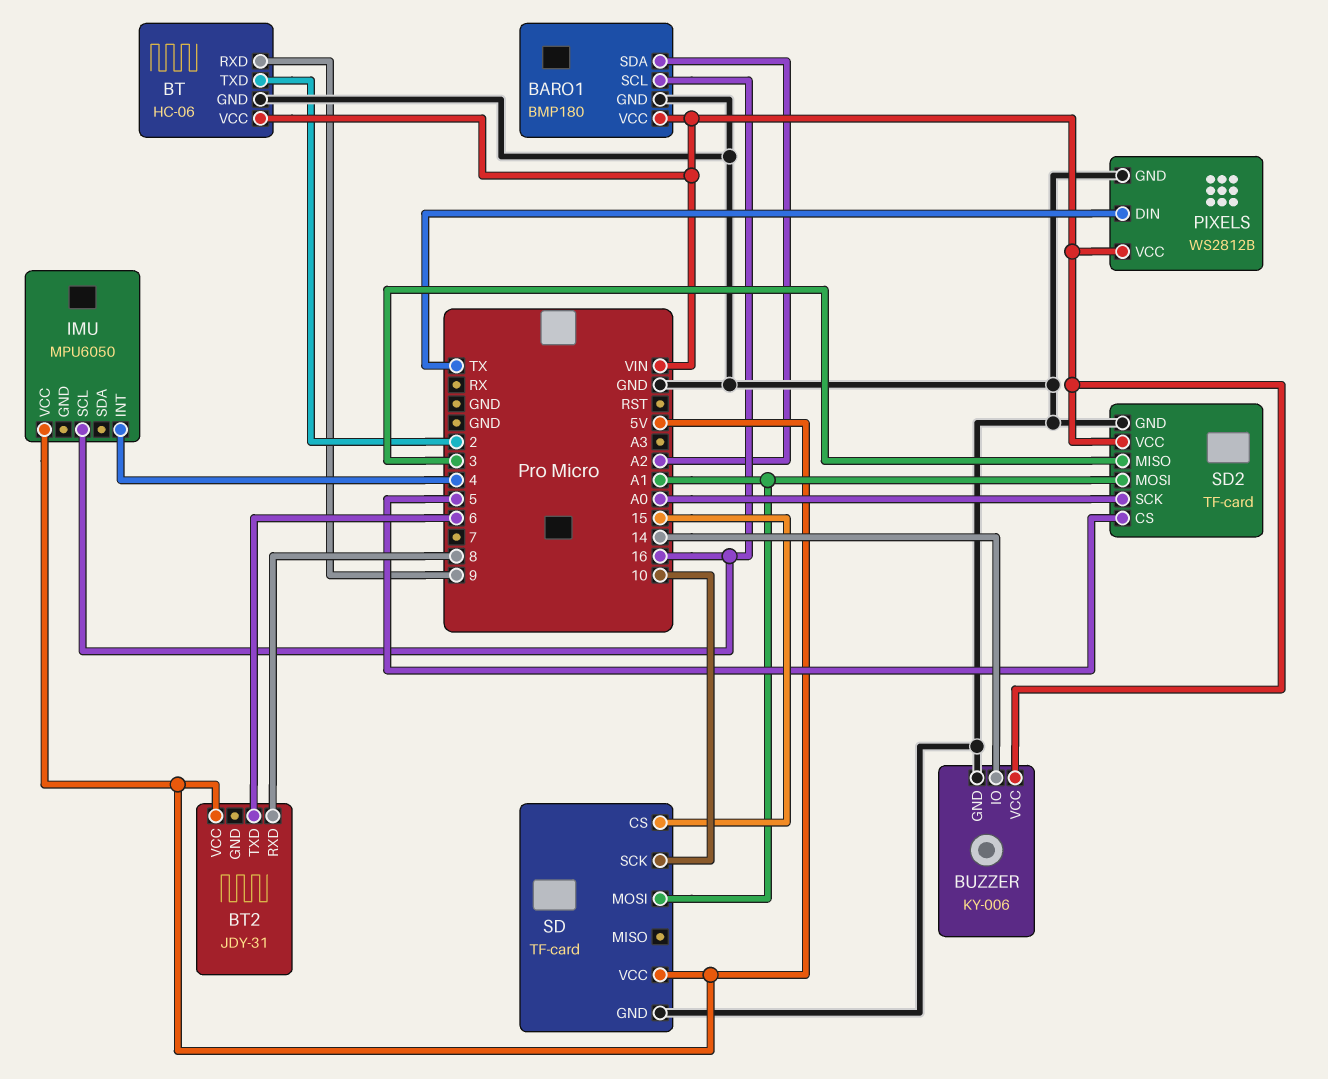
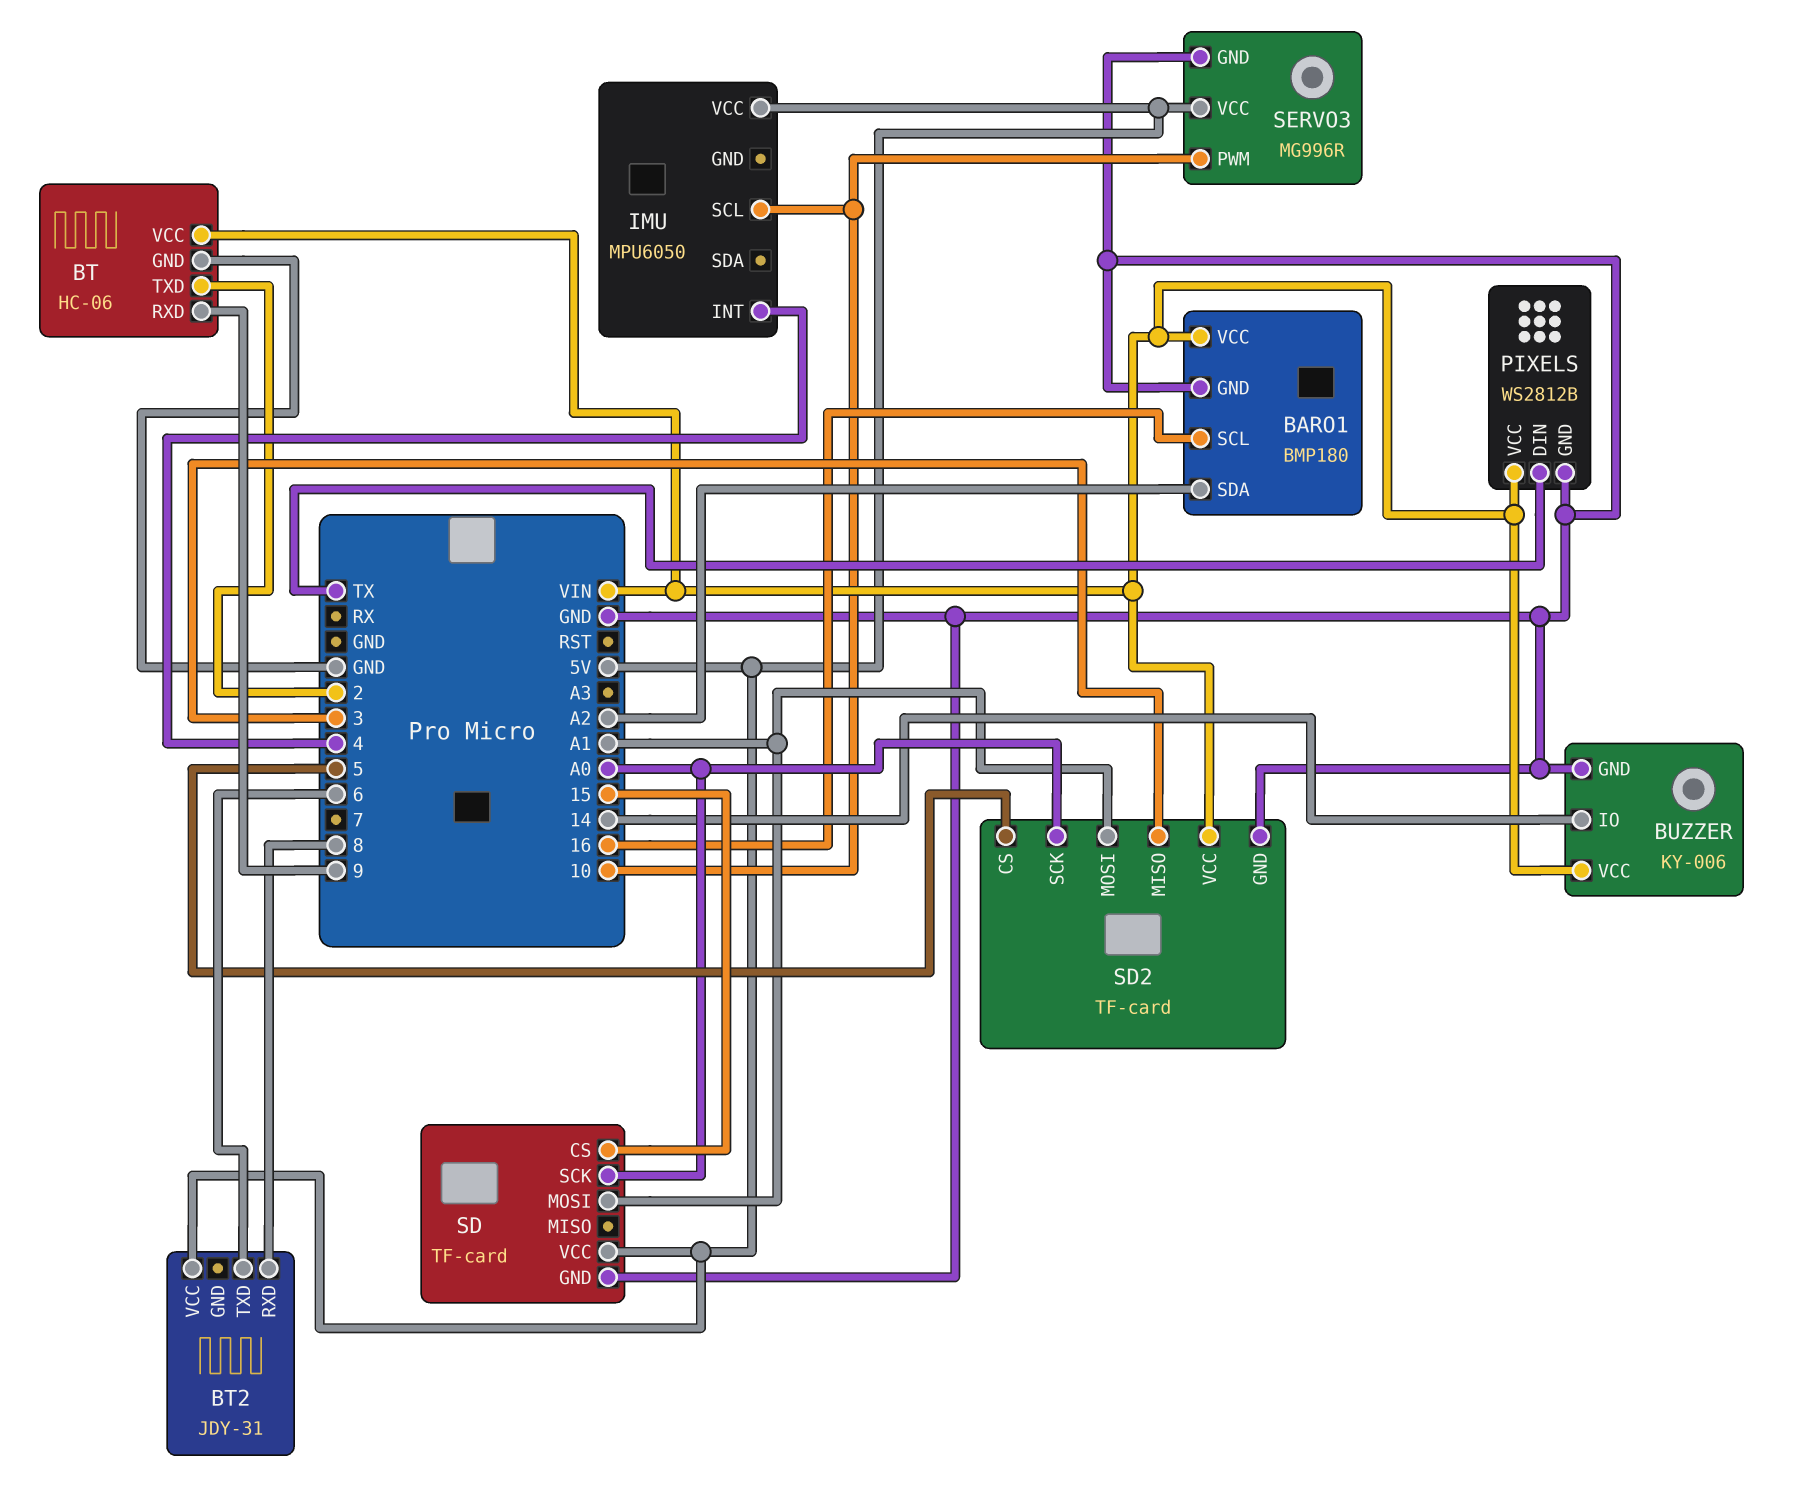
IMU pin SCL: 16 -> 10
SD pin SCK: 10 -> A0
SERVO3: none -> MG996R
SERVO3 pin GND: none -> GND
SERVO3 pin PWM: none -> 10
SERVO3 pin VCC: none -> 5V

